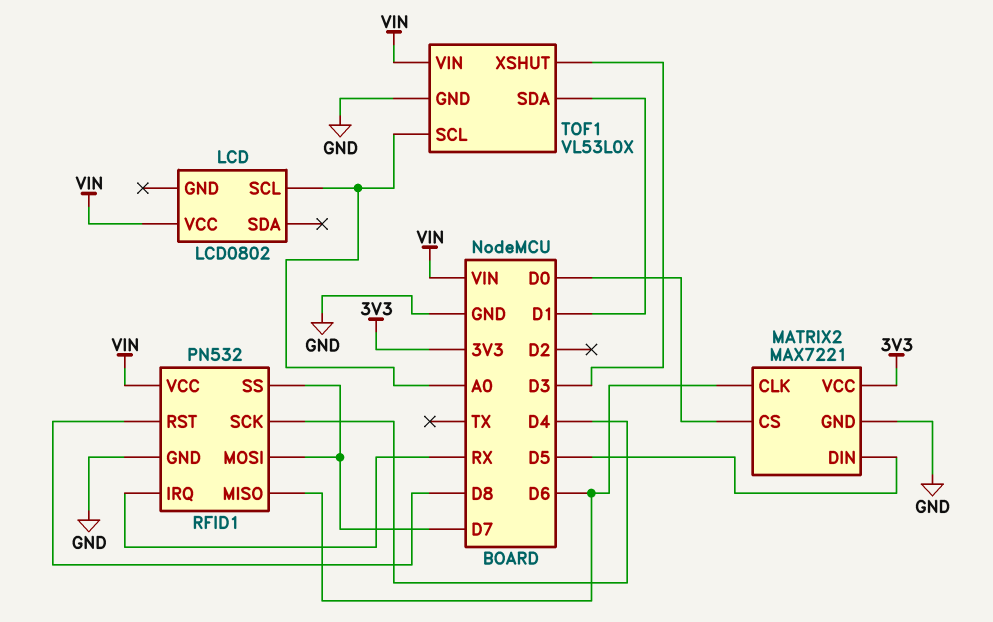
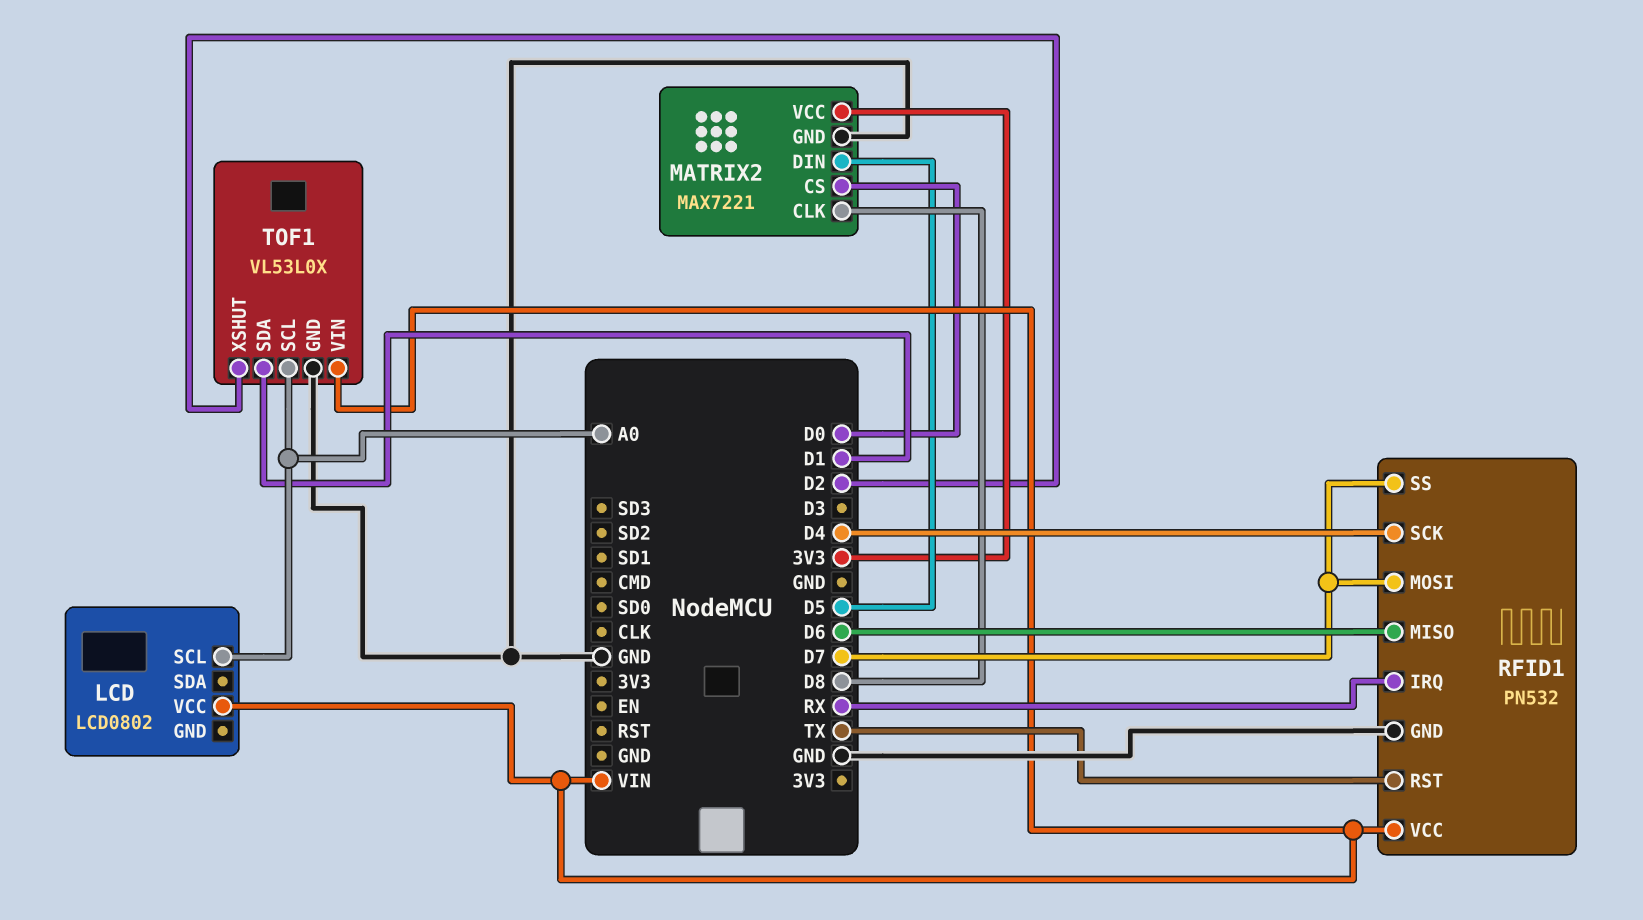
MATRIX2 pin CLK: D6 -> D8
RFID1 pin RST: D8 -> TX
TOF1 pin XSHUT: D3 -> D2

